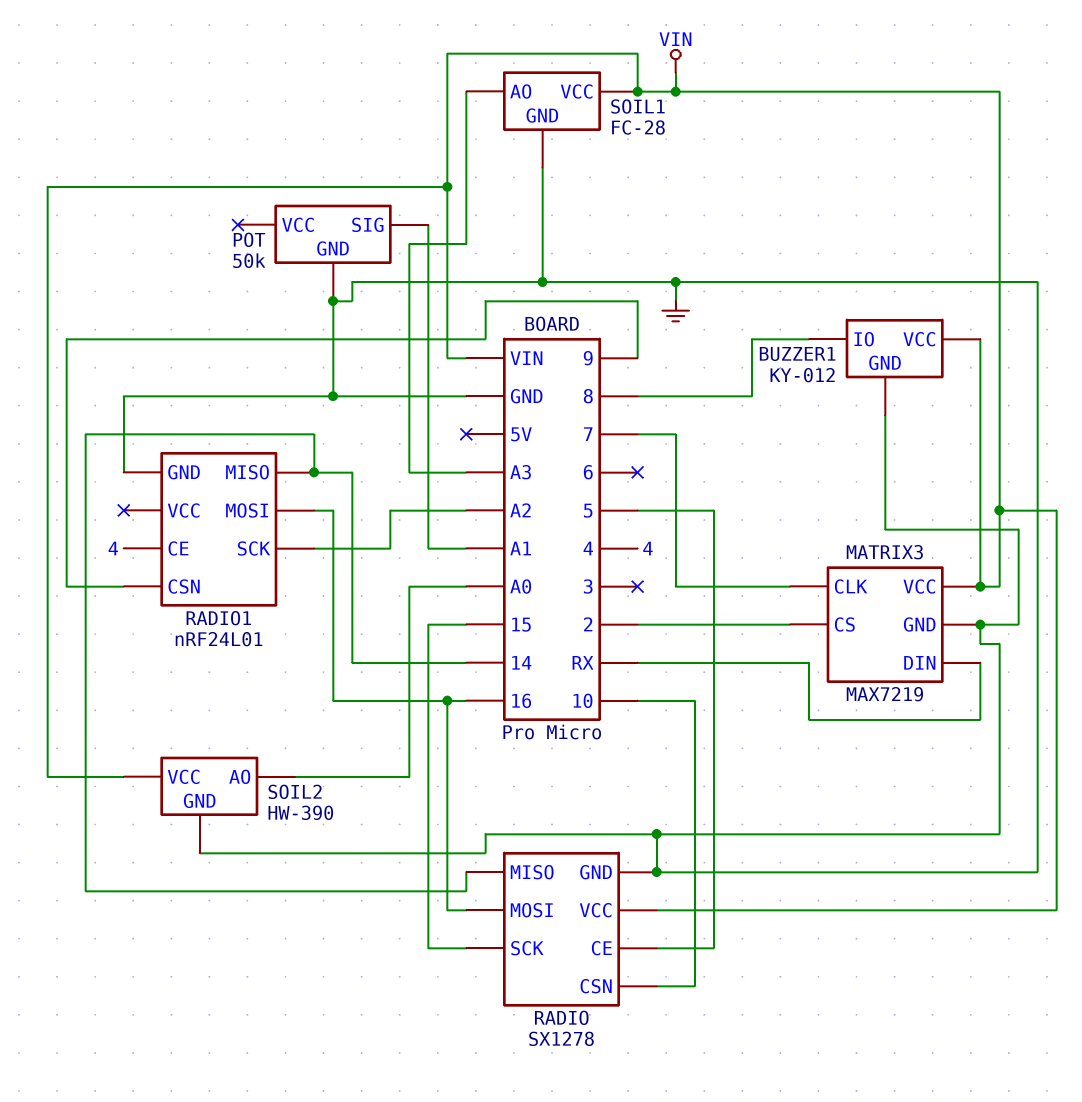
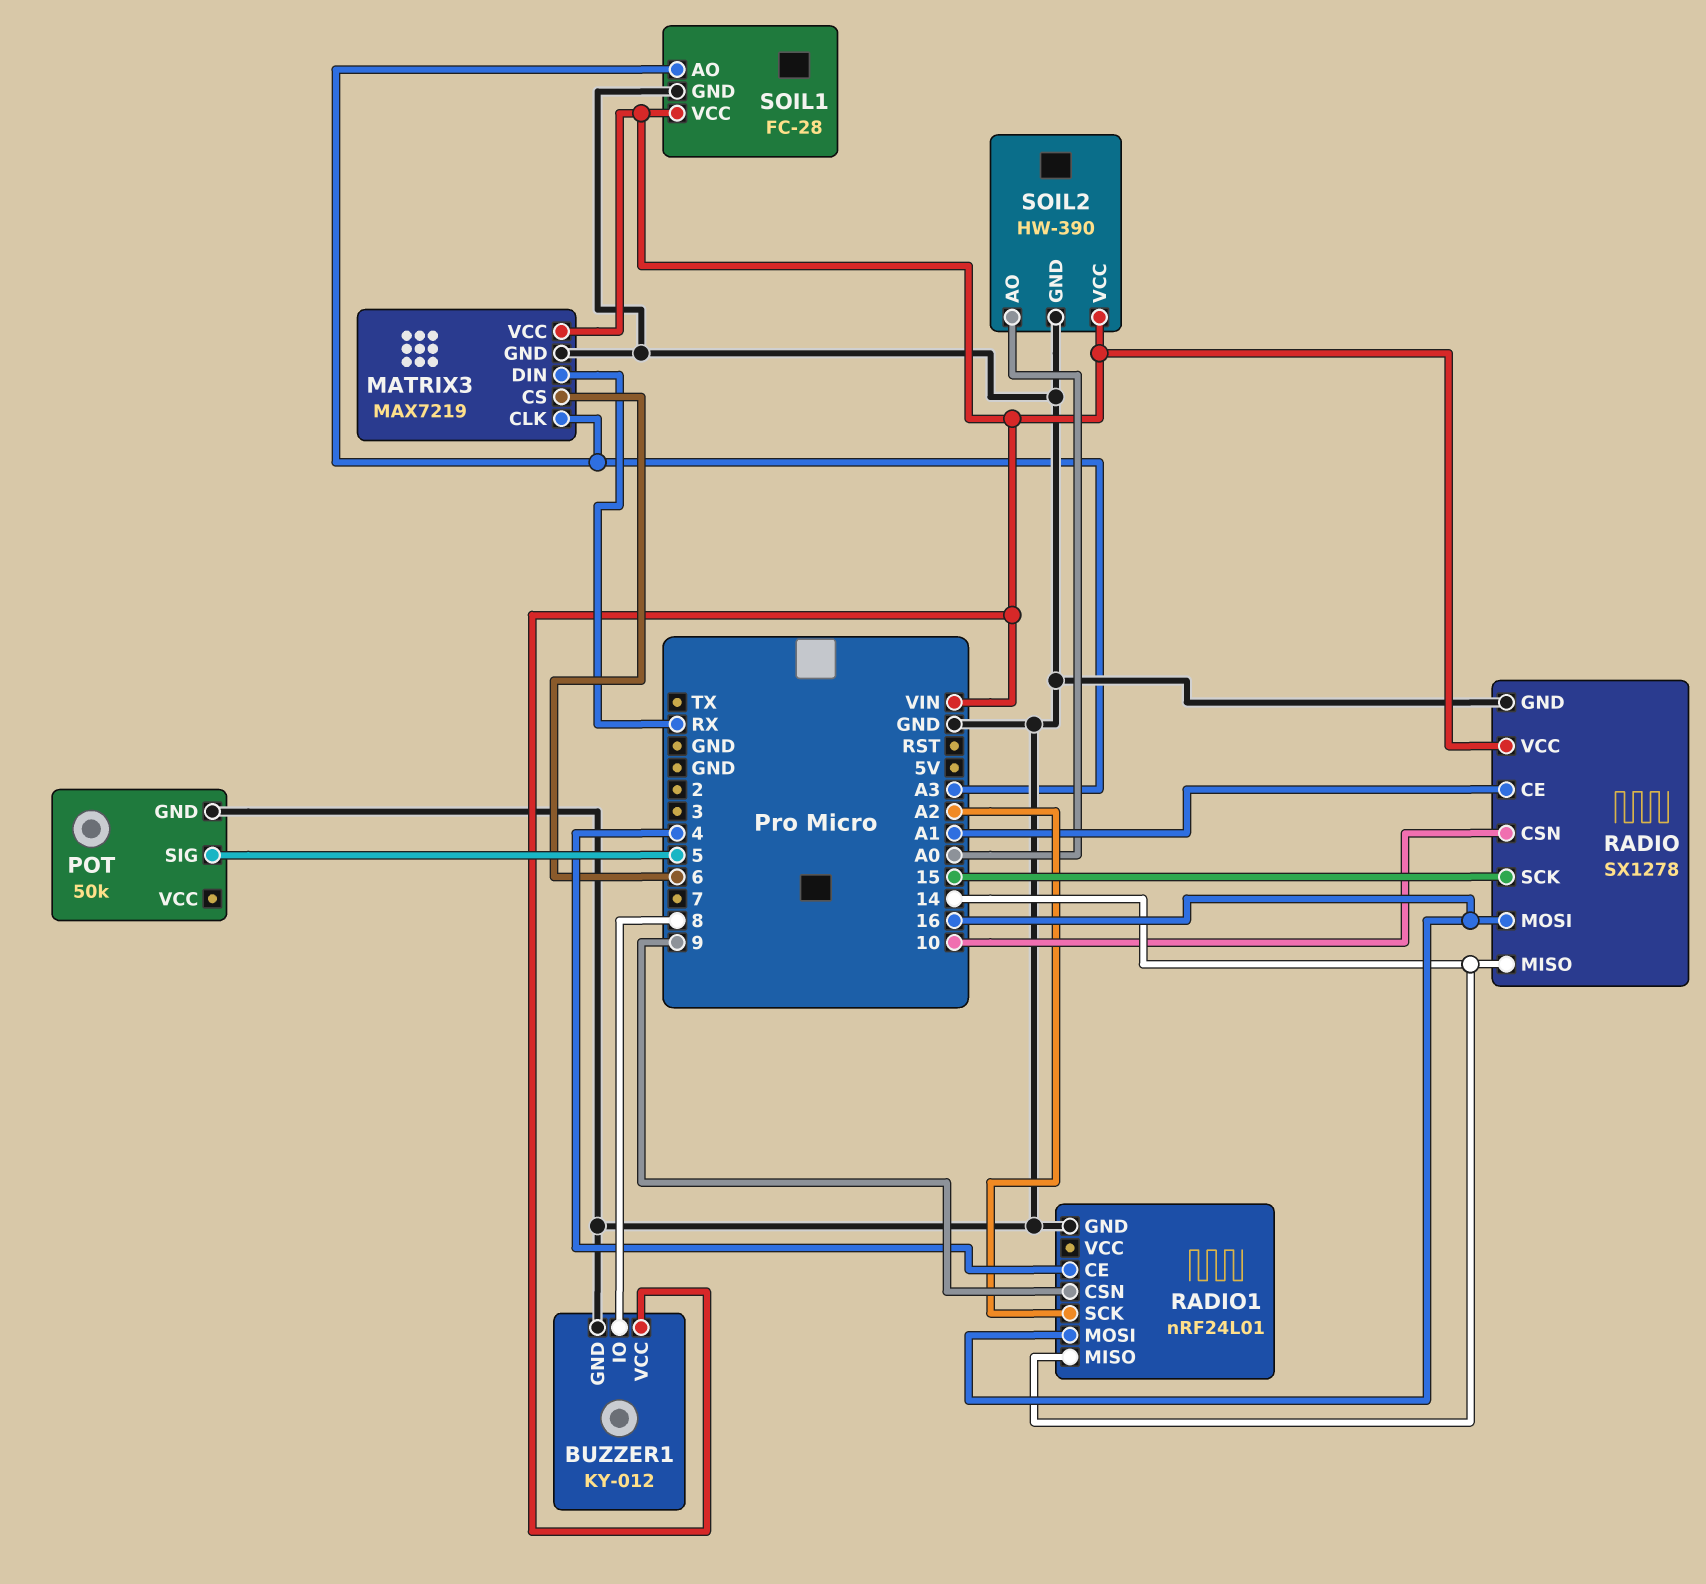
MATRIX3 pin CLK: 7 -> A3
MATRIX3 pin CS: 2 -> 6
POT pin SIG: A1 -> 5
RADIO pin CE: 5 -> A1

